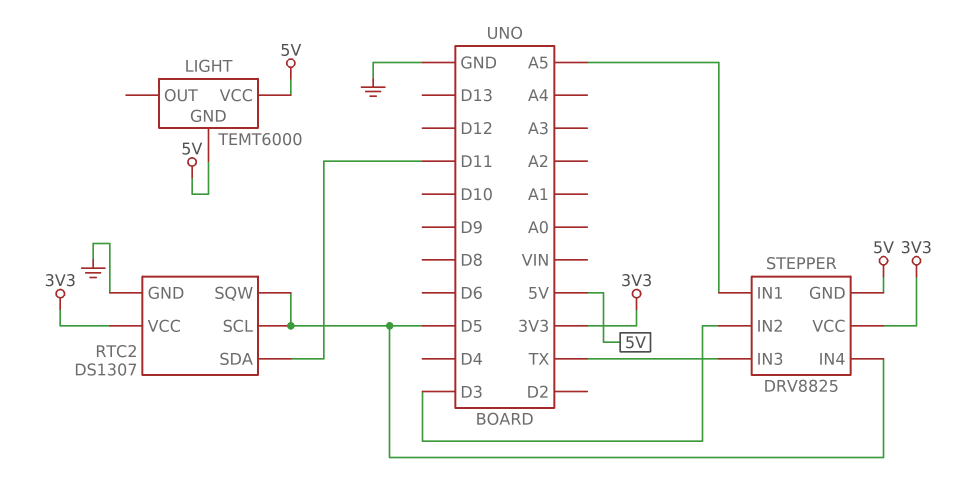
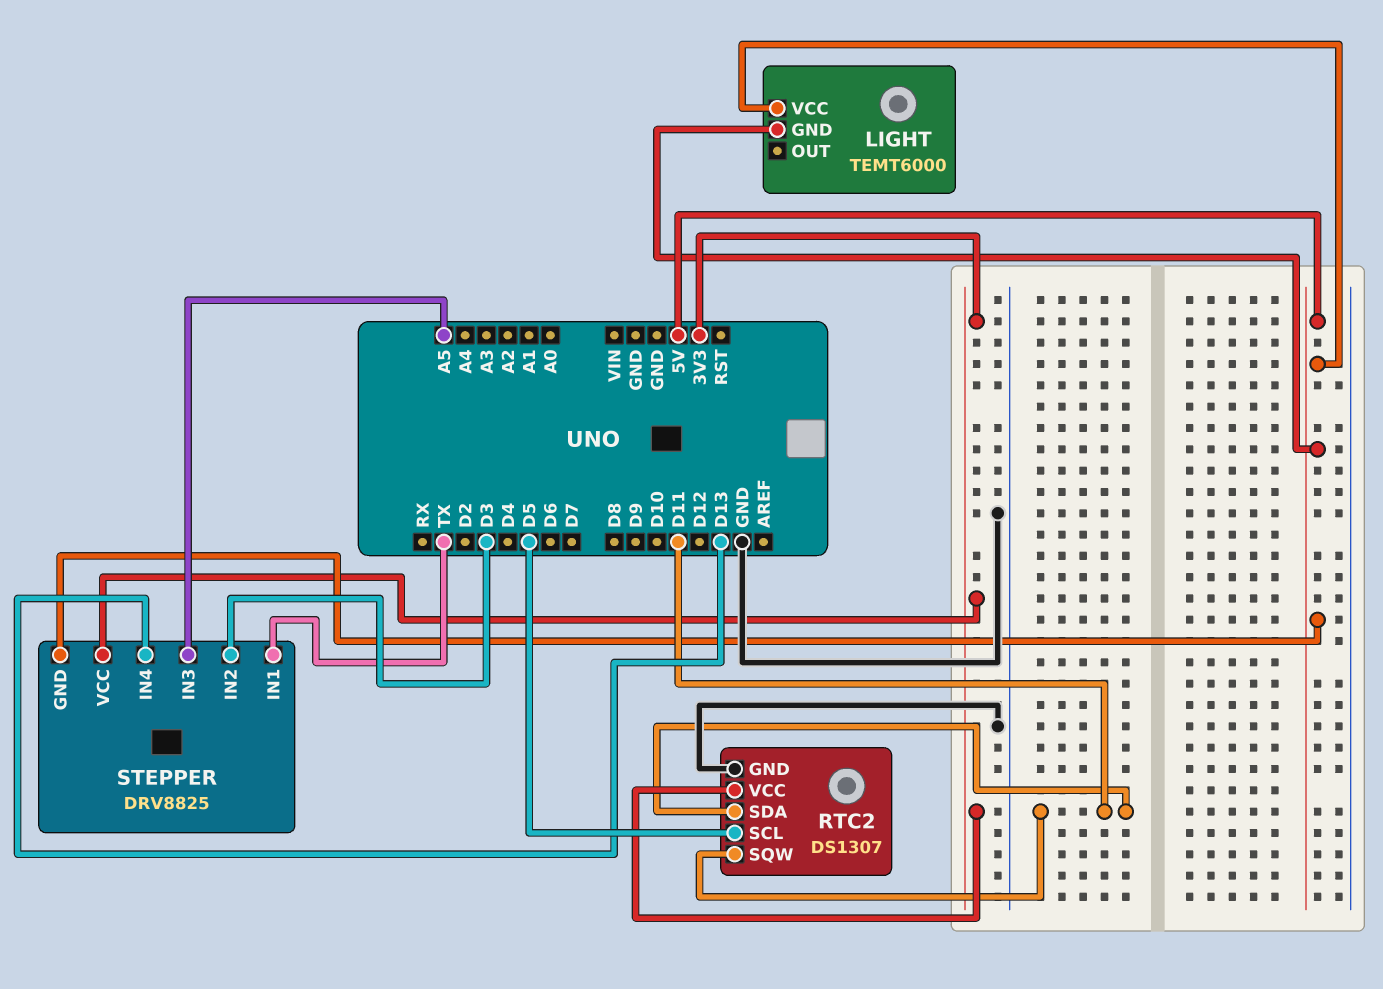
RTC2 pin SQW: D5 -> D11
STEPPER pin IN1: A5 -> TX
STEPPER pin IN3: TX -> A5
STEPPER pin IN4: D5 -> D13

